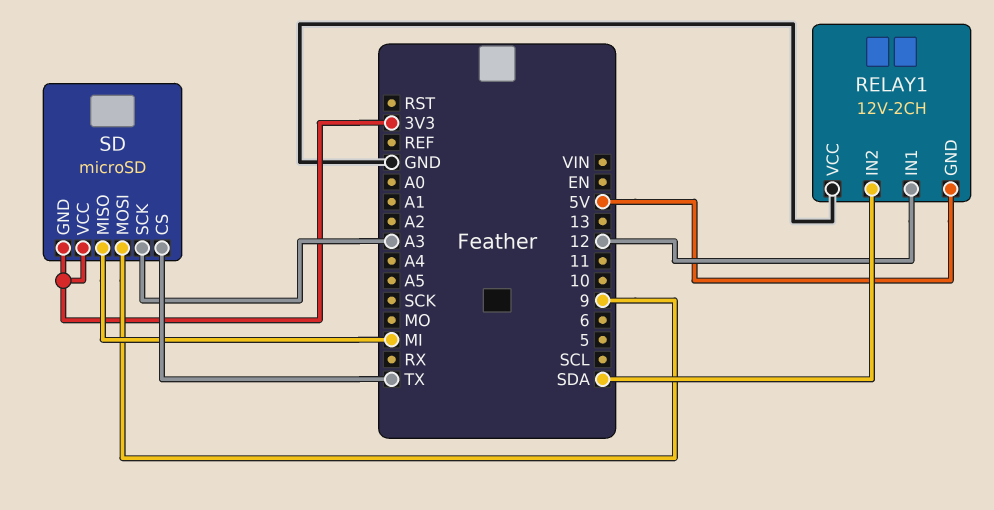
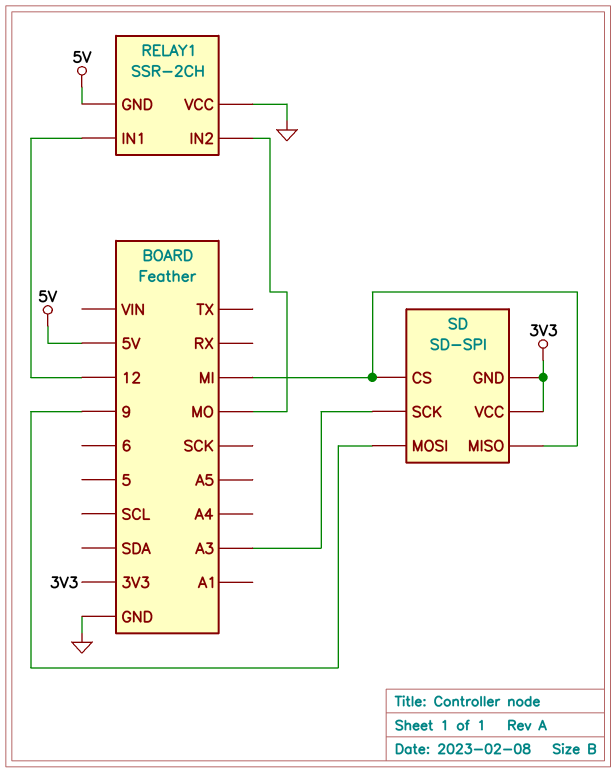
RELAY1: 12V-2CH -> SSR-2CH
RELAY1 pin IN2: SDA -> MO
SD: microSD -> SD-SPI
SD pin CS: TX -> MI

